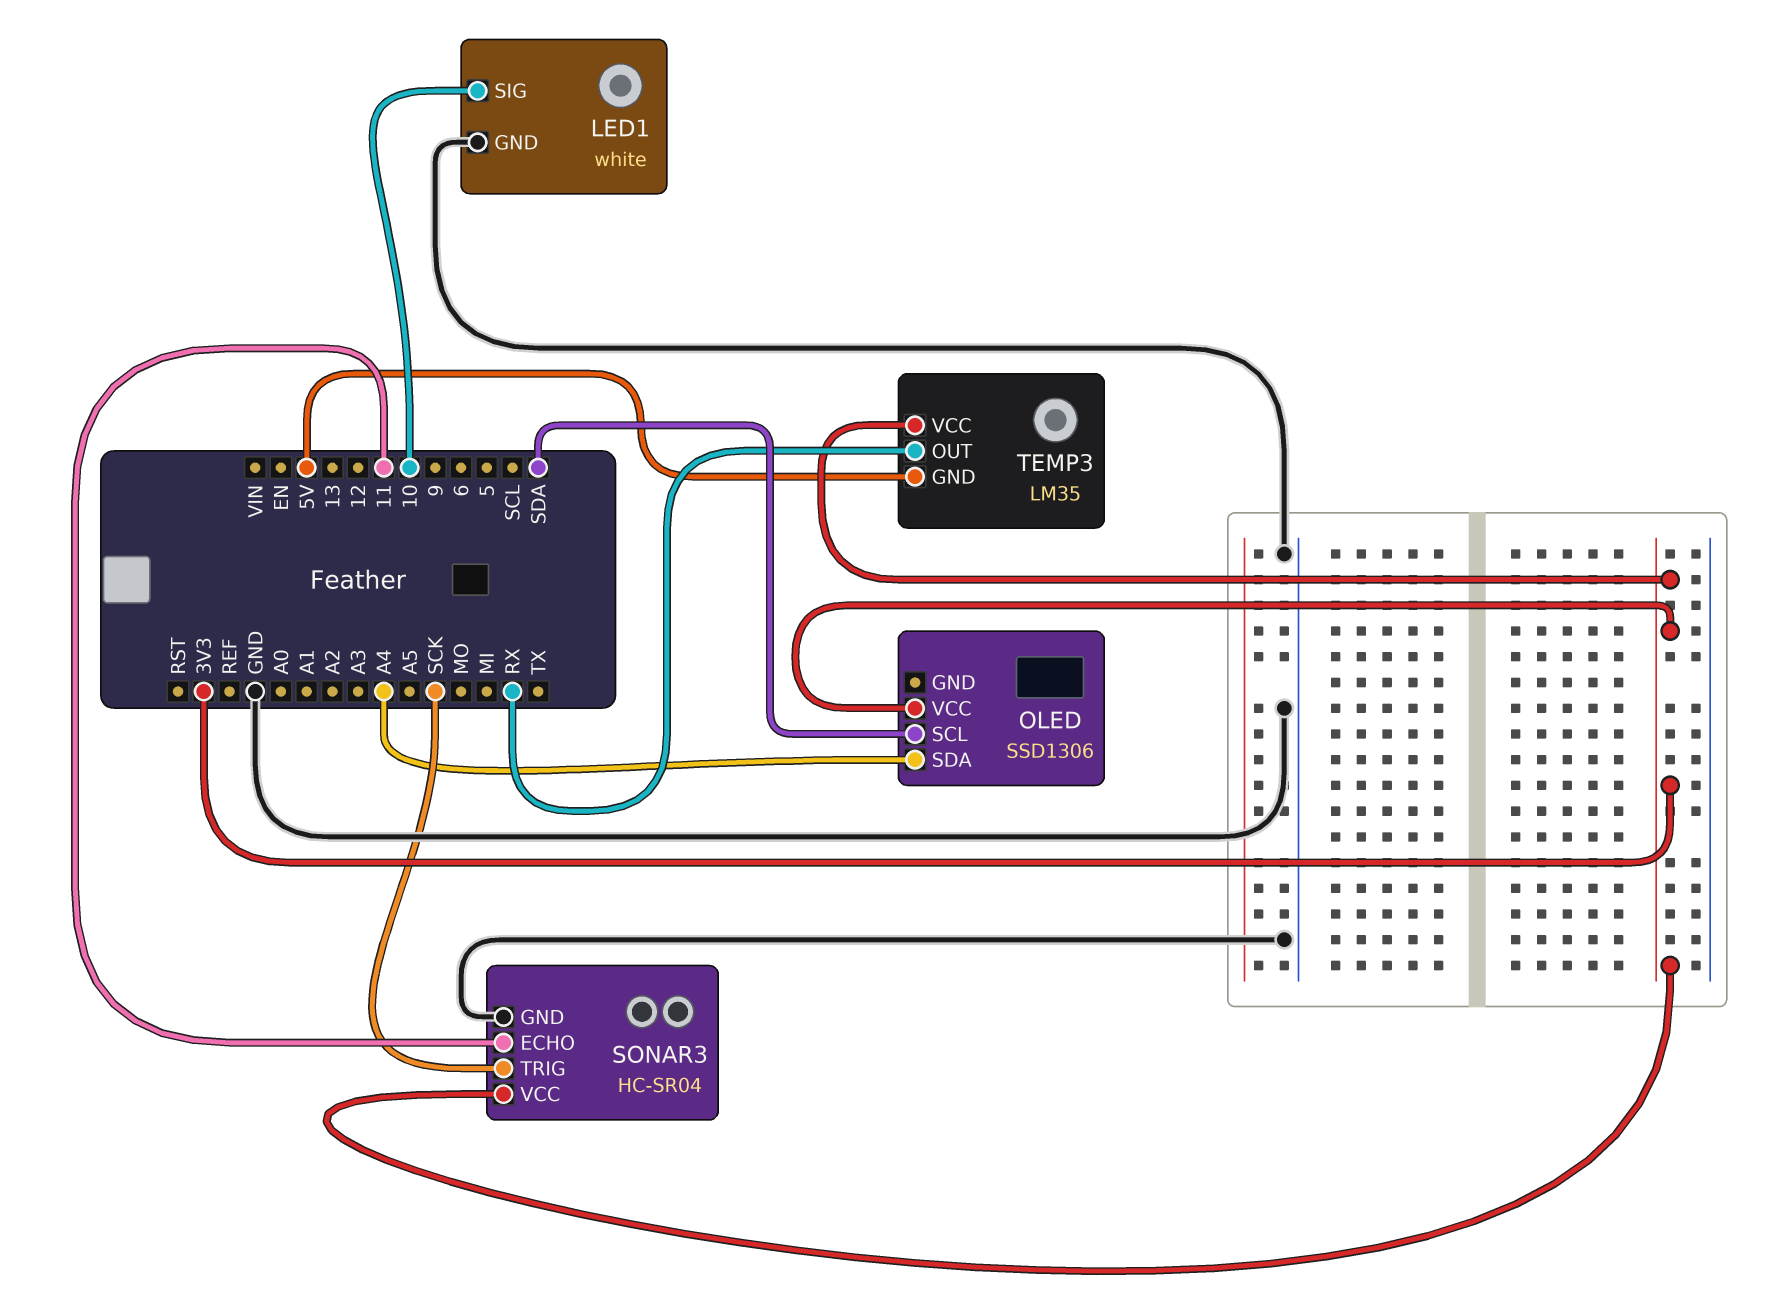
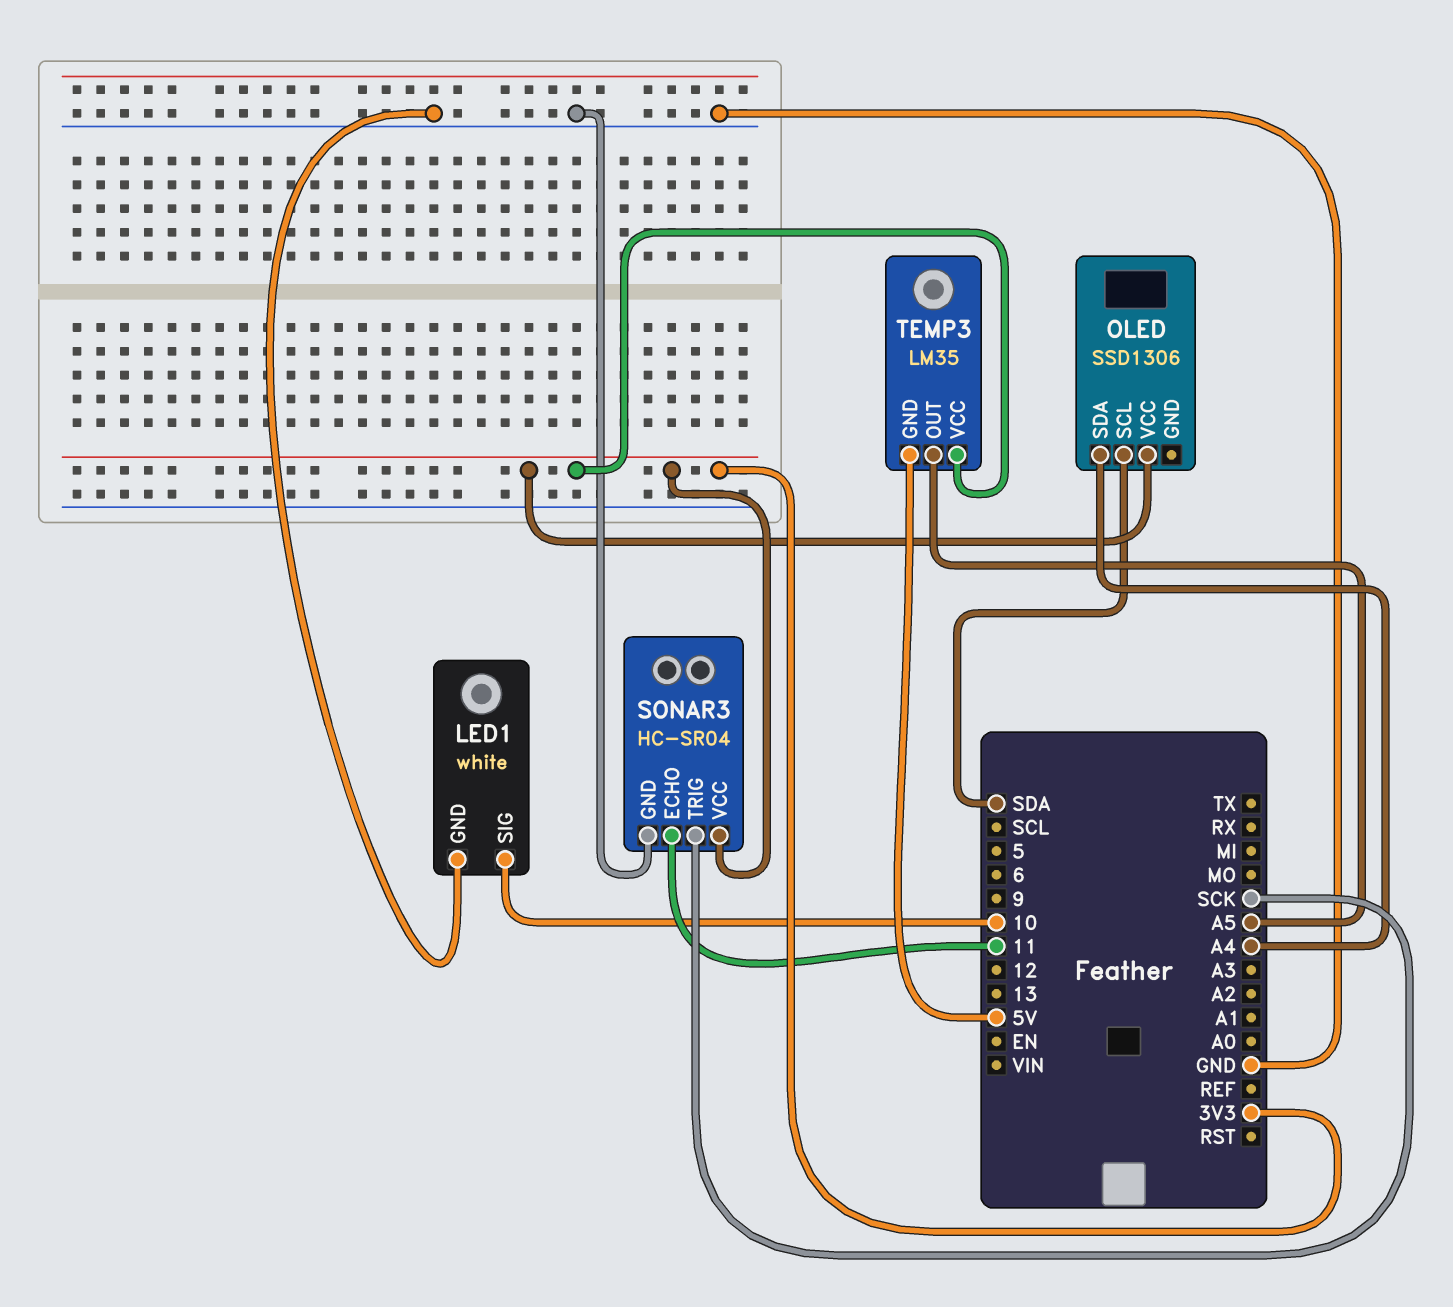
TEMP3 pin OUT: RX -> A5

